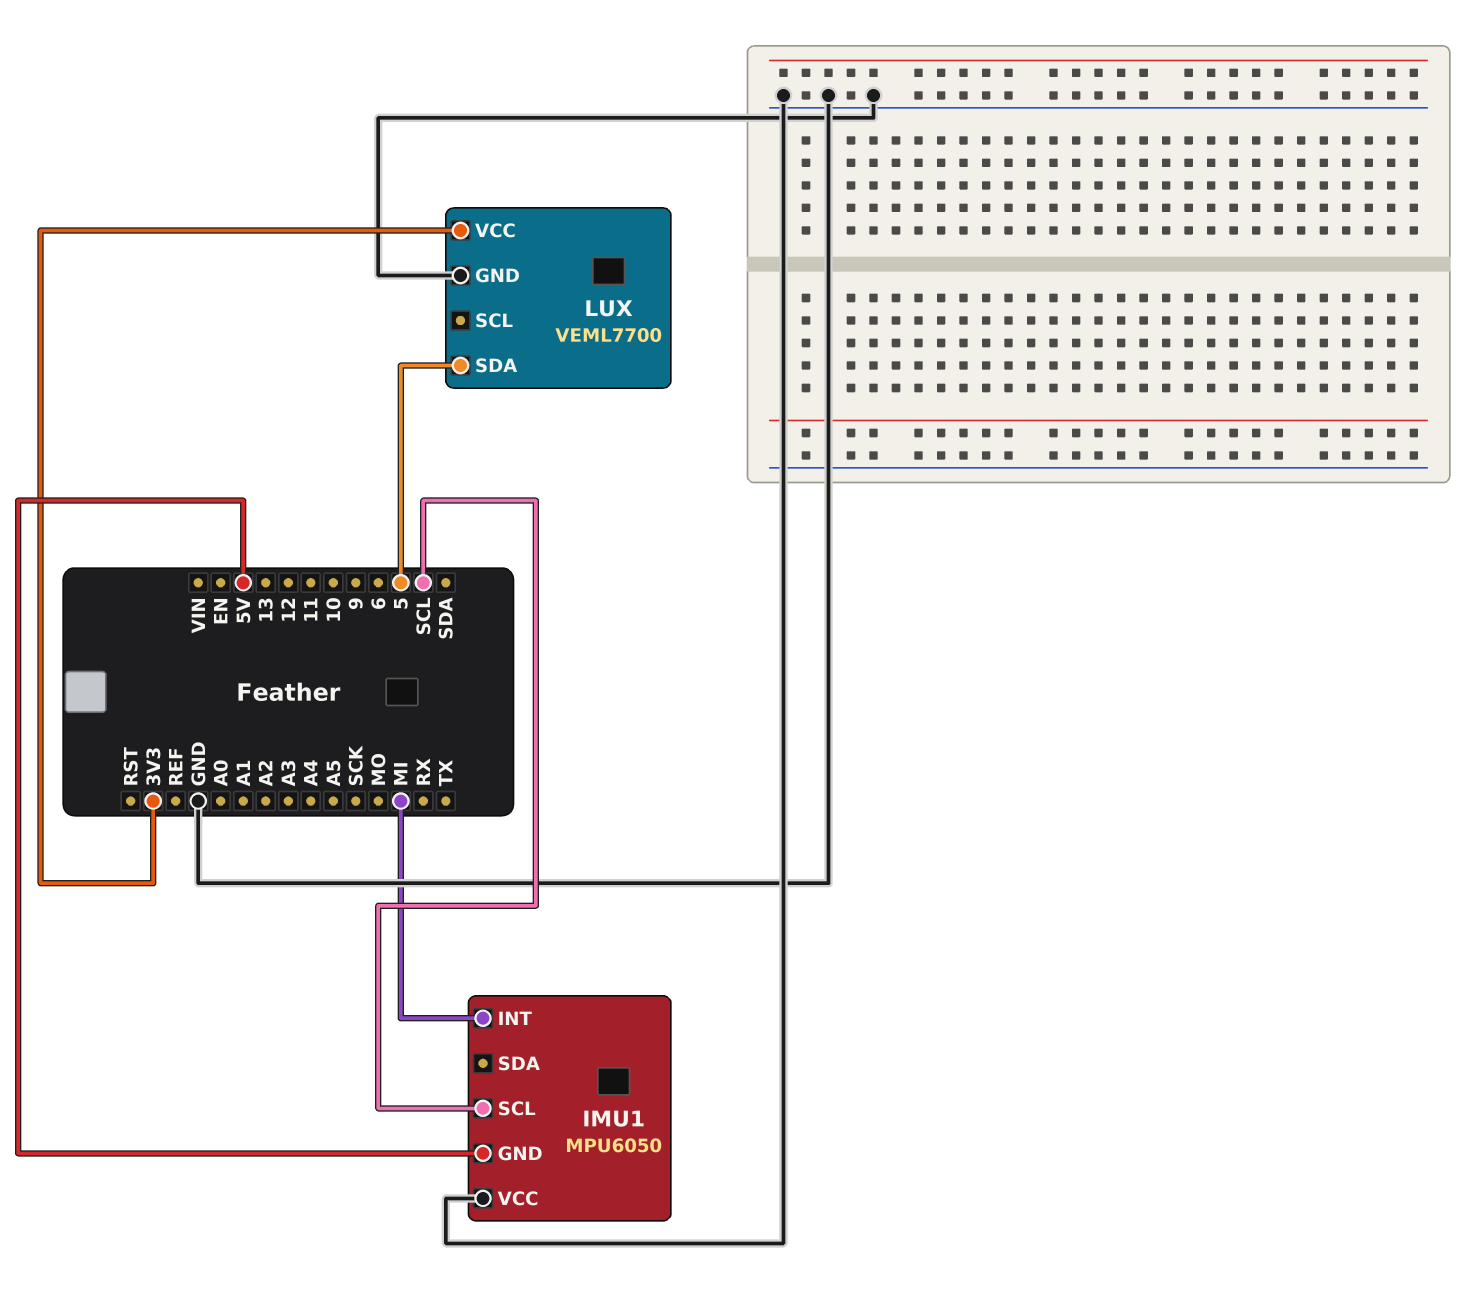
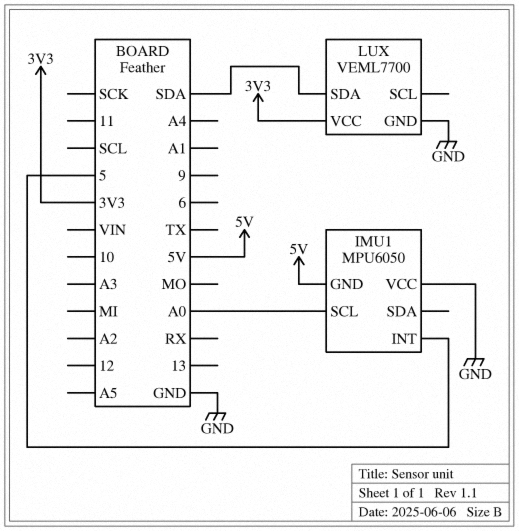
IMU1 pin INT: MI -> 5
IMU1 pin SCL: SCL -> A0
LUX pin SDA: 5 -> SDA

